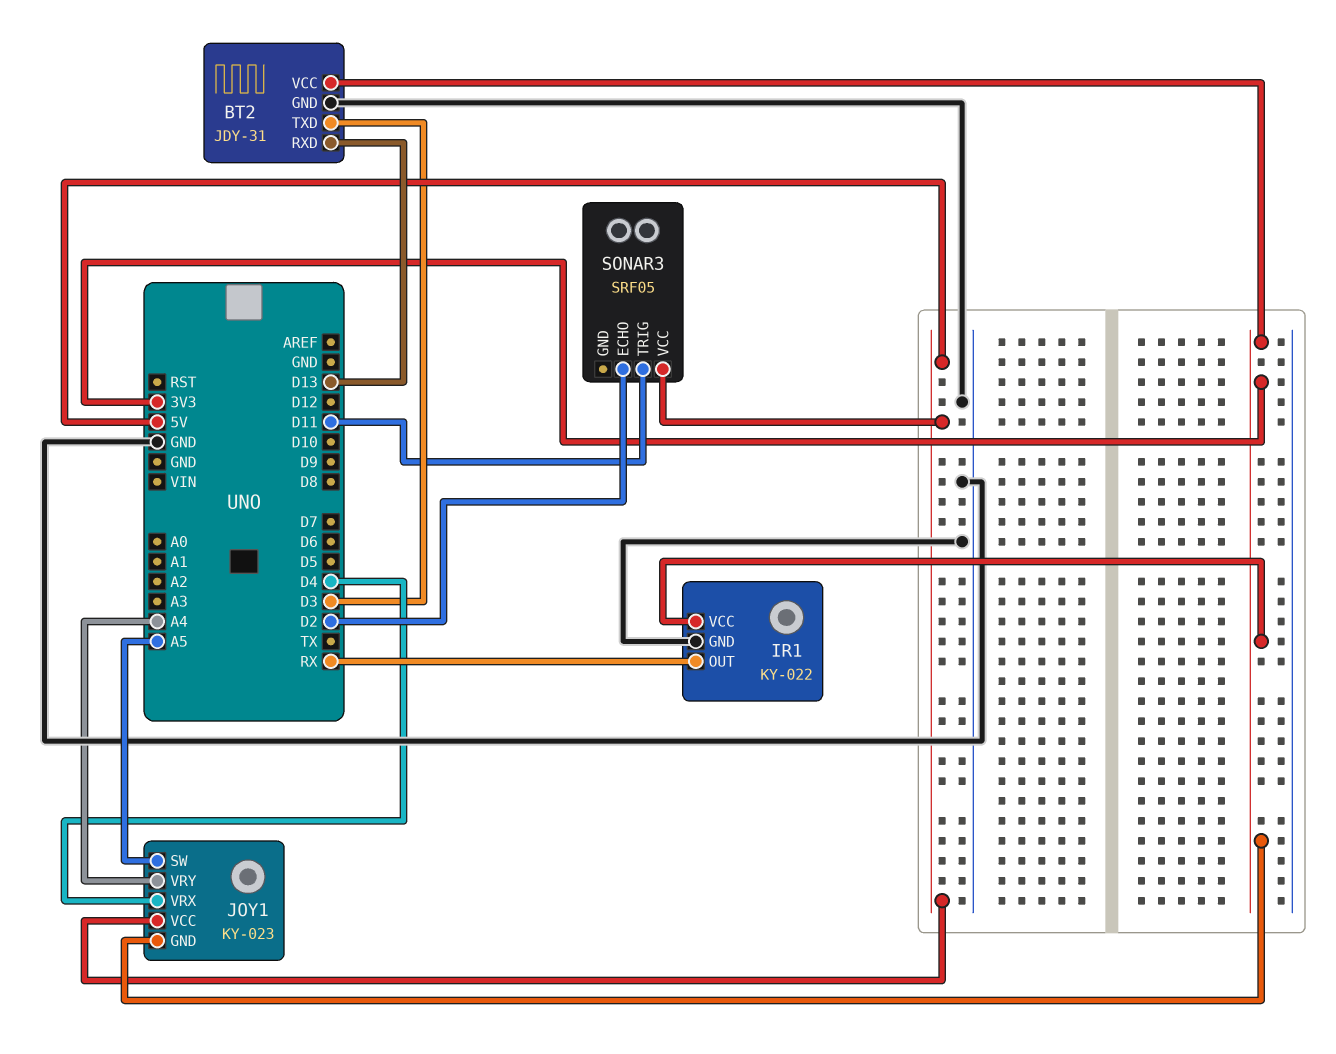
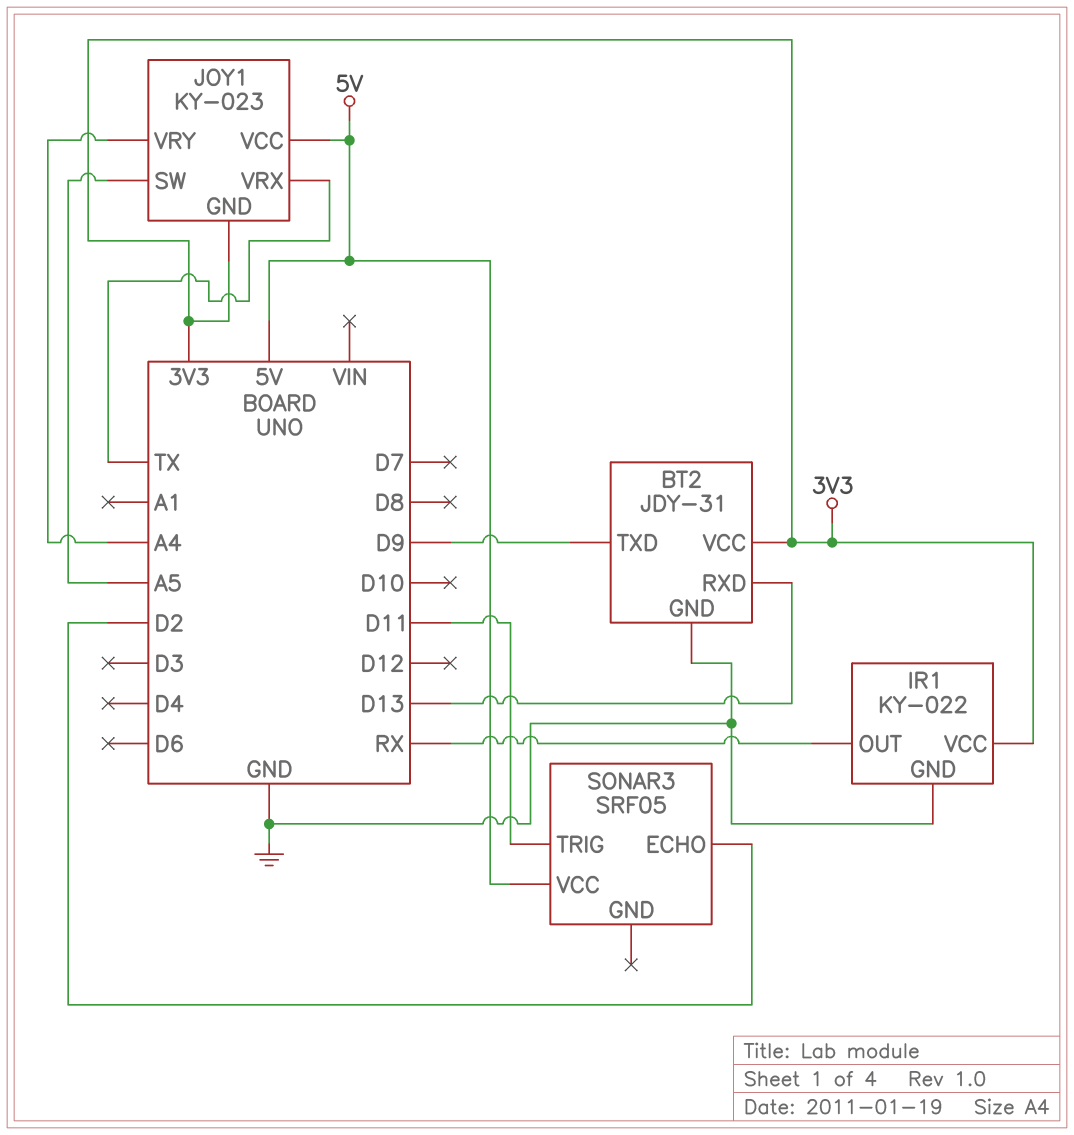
BT2 pin TXD: D3 -> D9
JOY1 pin VRX: D4 -> TX

